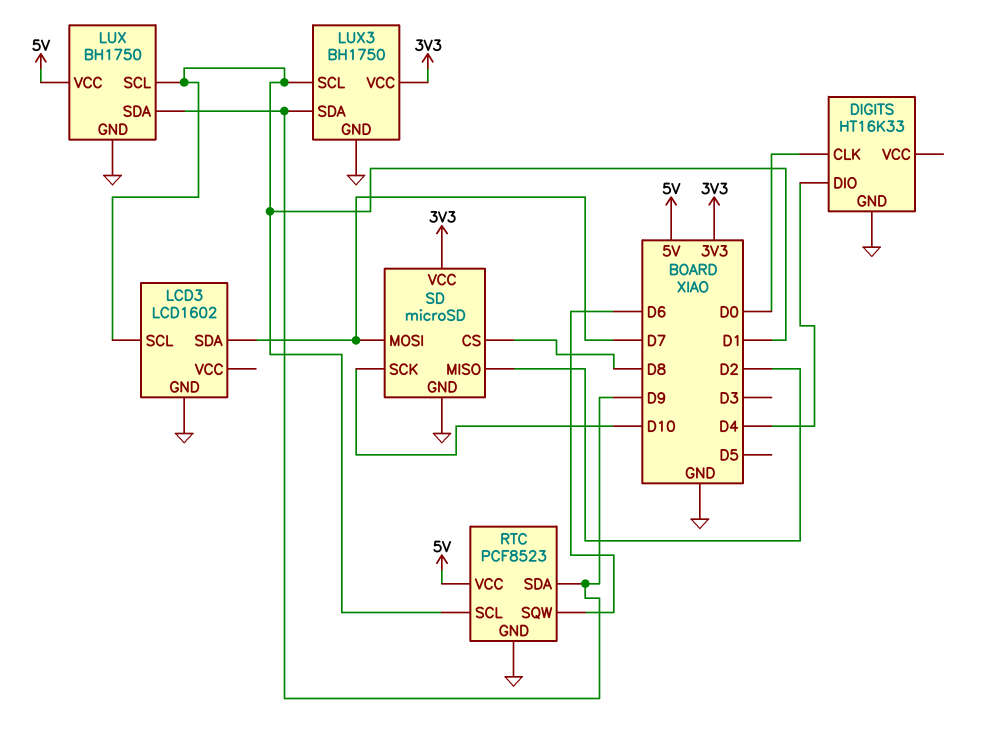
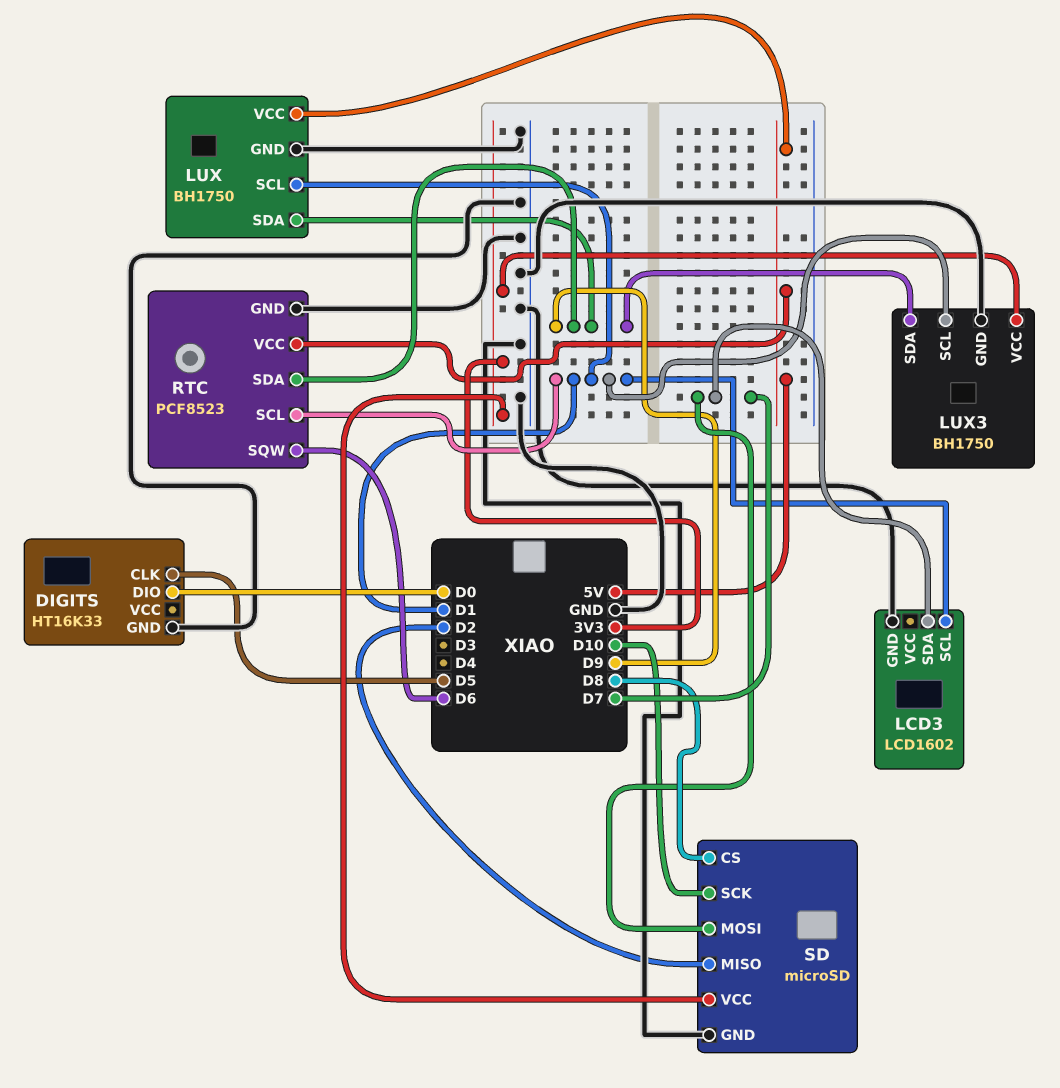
DIGITS pin CLK: D0 -> D5
DIGITS pin DIO: D4 -> D0

